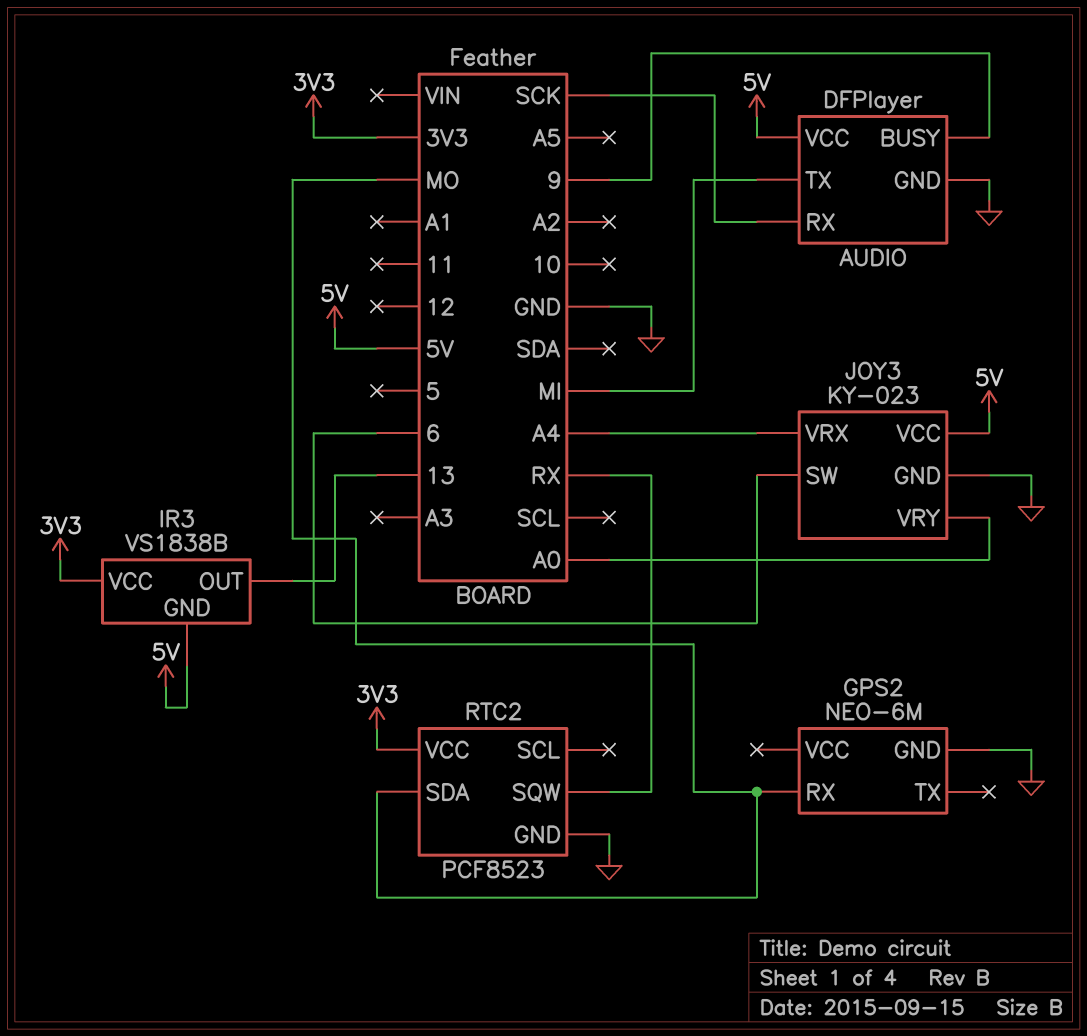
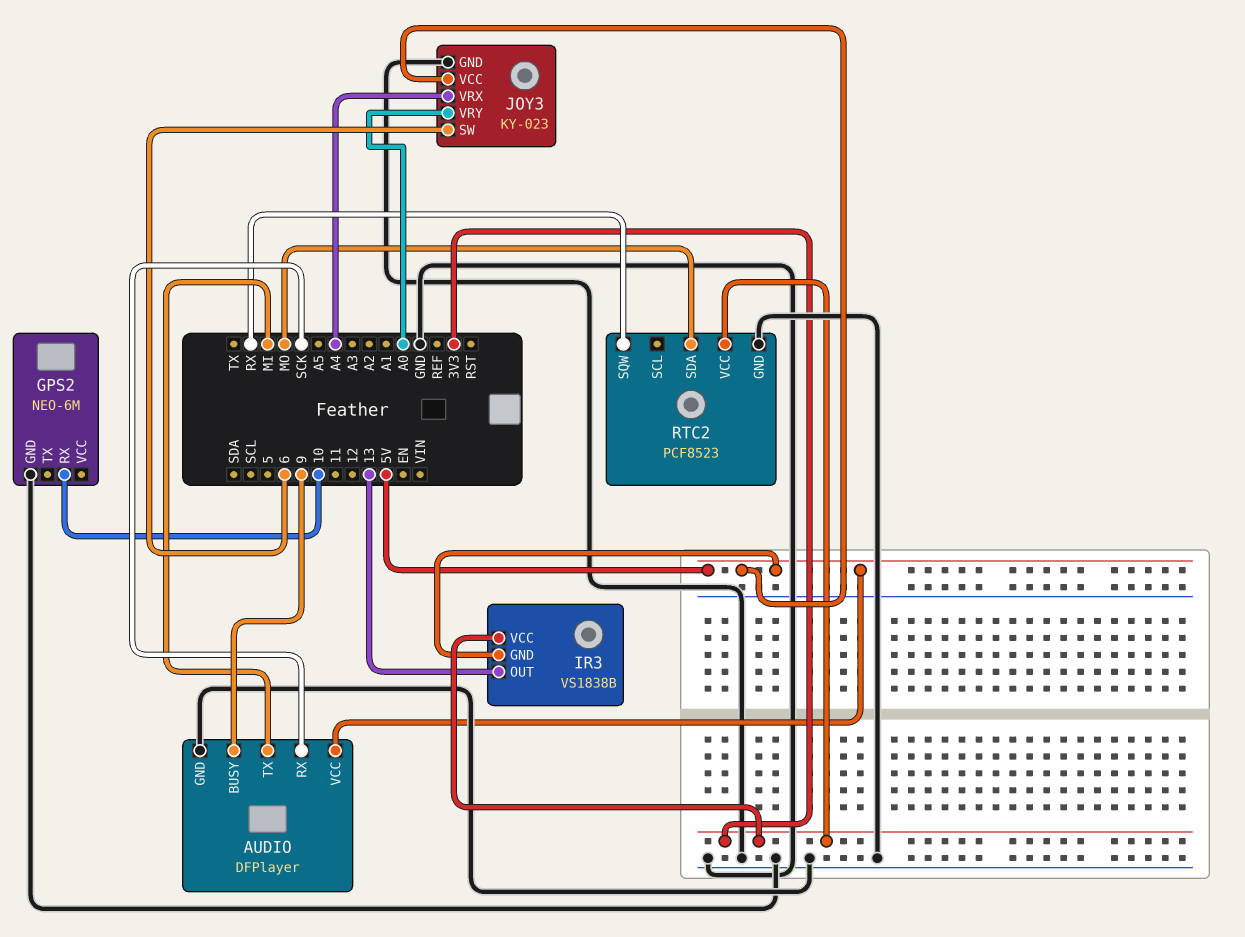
GPS2 pin RX: MO -> 10

